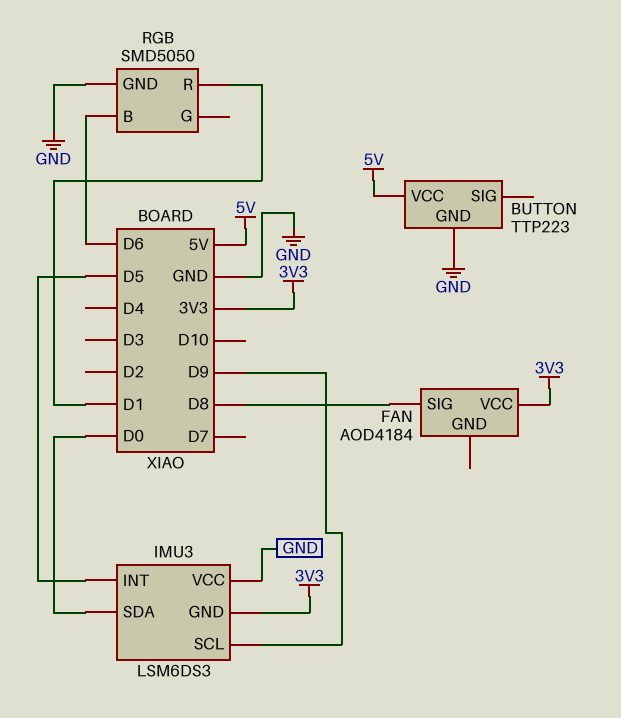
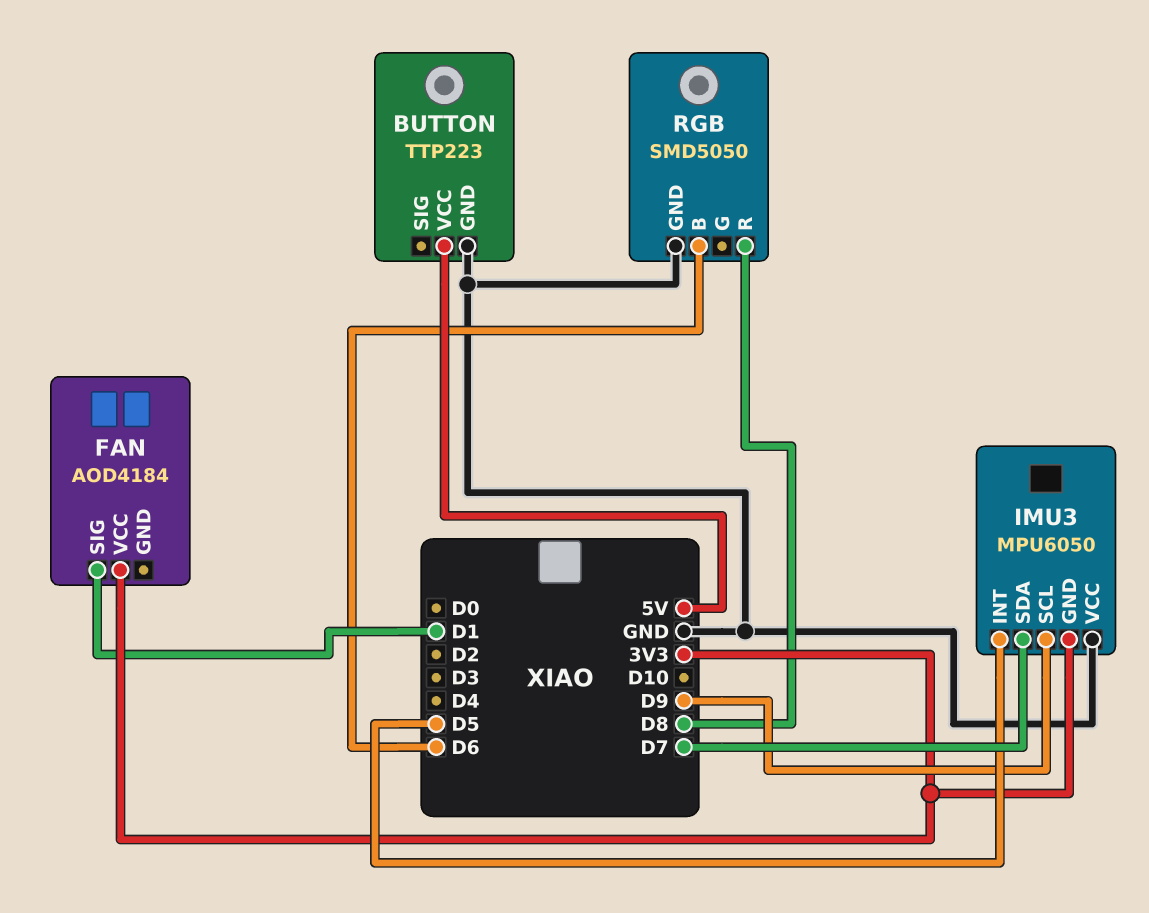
FAN pin SIG: D8 -> D1
IMU3: LSM6DS3 -> MPU6050
IMU3 pin SDA: D0 -> D7
RGB pin R: D1 -> D8

